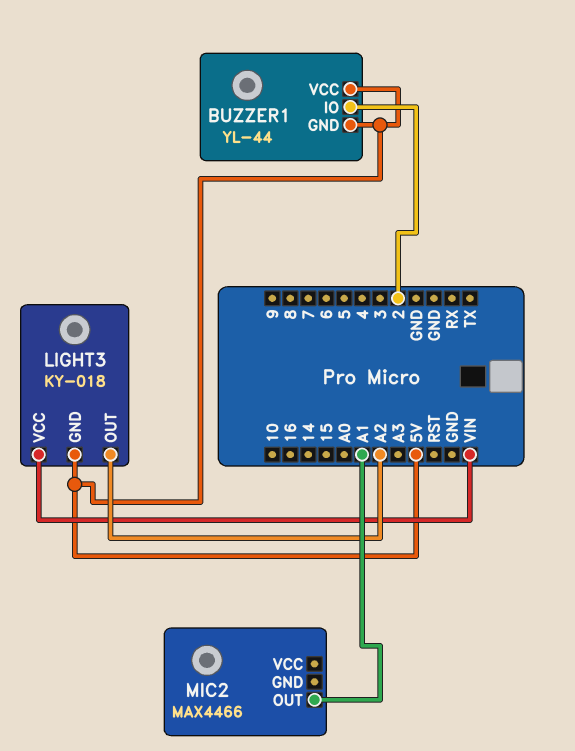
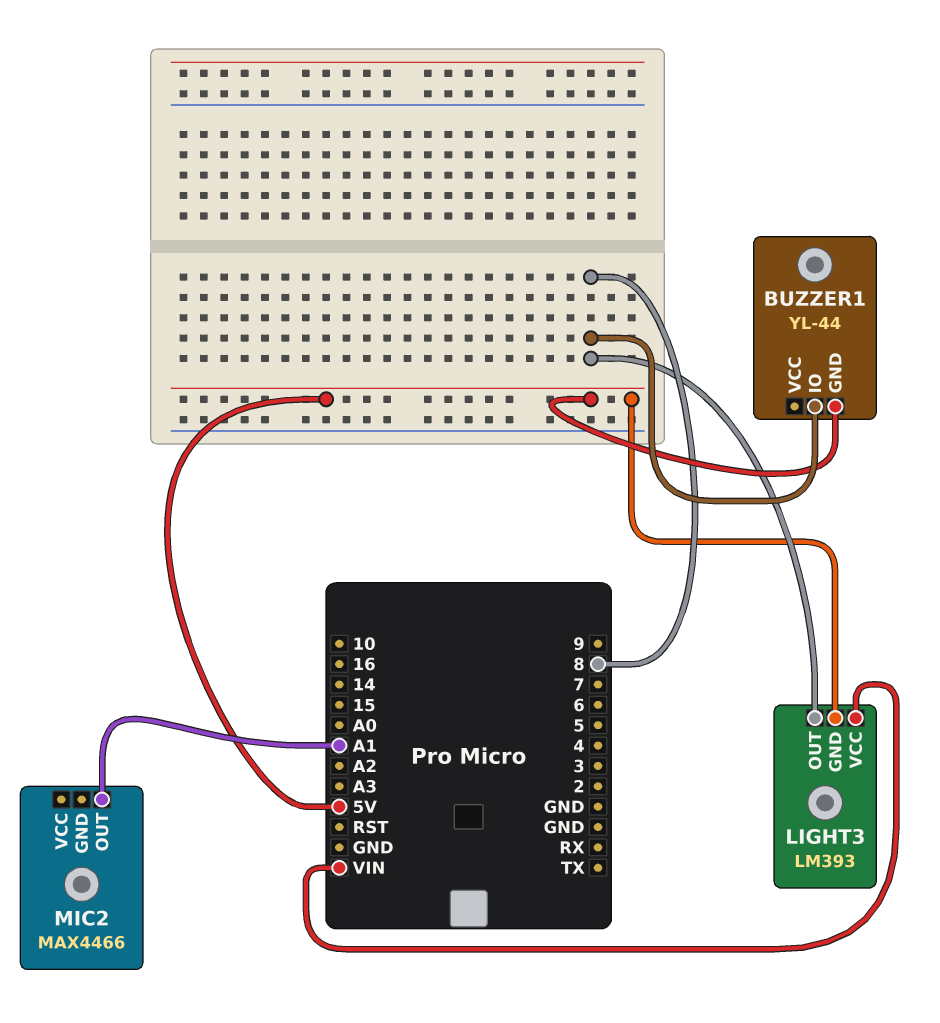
BUZZER1 pin IO: 2 -> 8
BUZZER1 pin VCC: 5V -> none
LIGHT3: KY-018 -> LM393
LIGHT3 pin OUT: A2 -> 8

